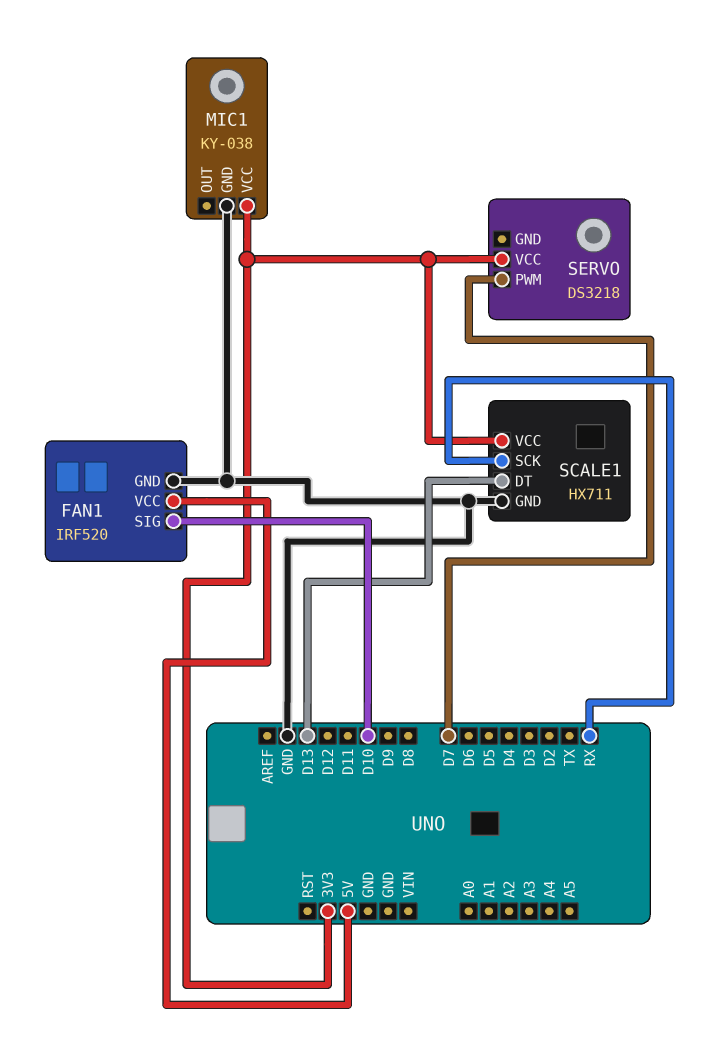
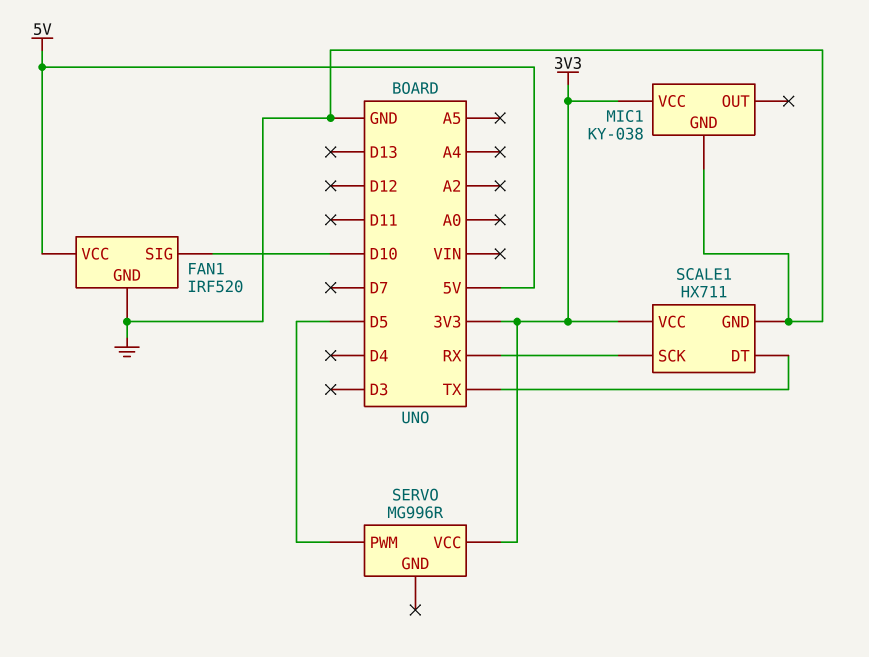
SCALE1 pin DT: D13 -> TX
SERVO: DS3218 -> MG996R
SERVO pin PWM: D7 -> D5

